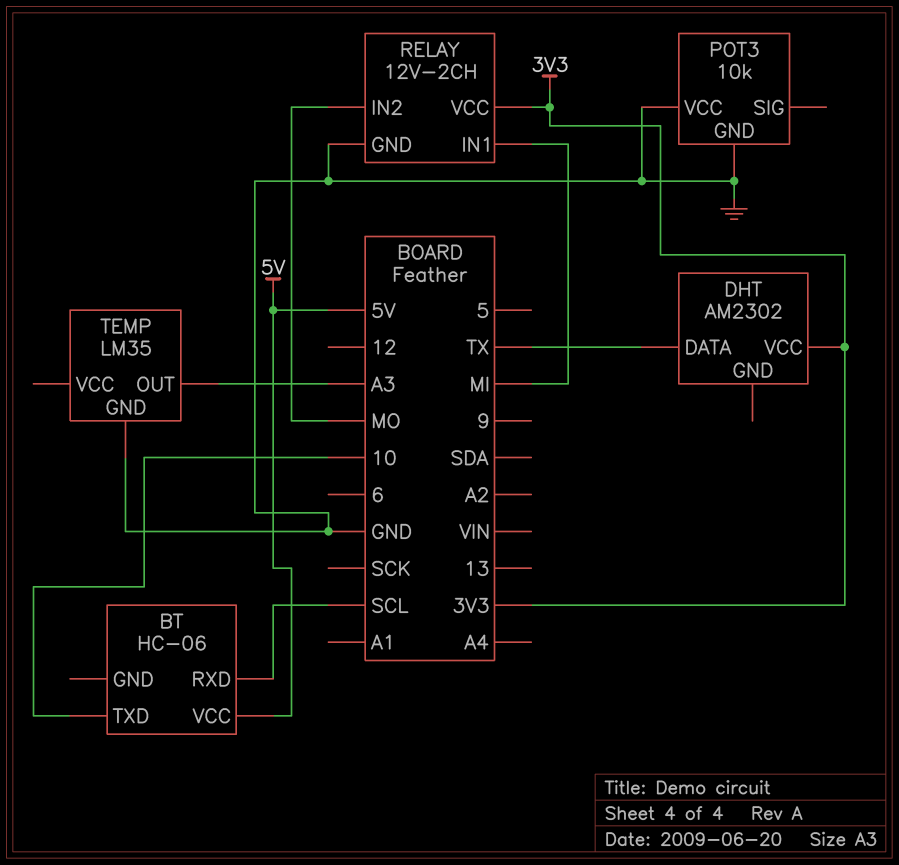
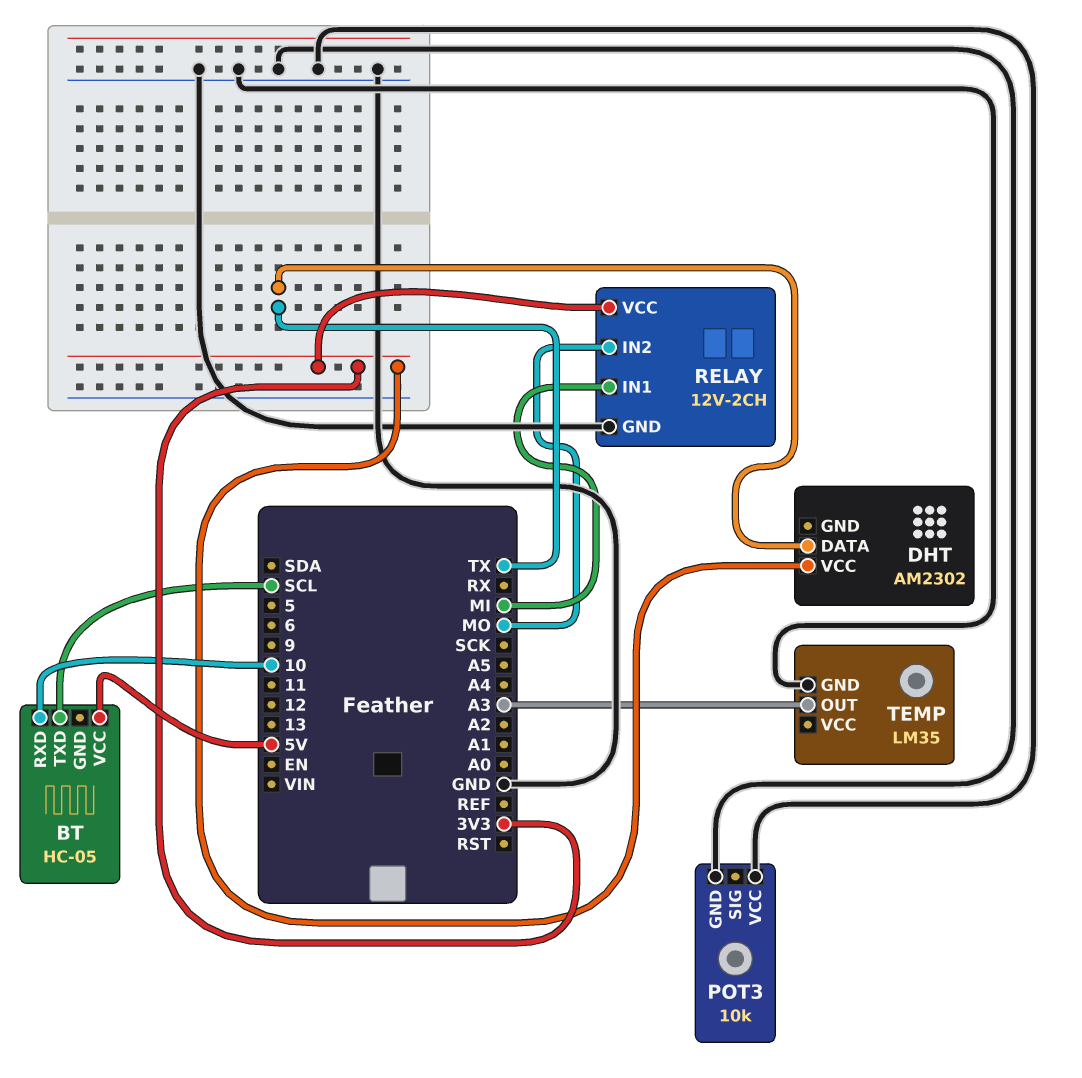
BT: HC-06 -> HC-05
BT pin RXD: SCL -> 10
BT pin TXD: 10 -> SCL

